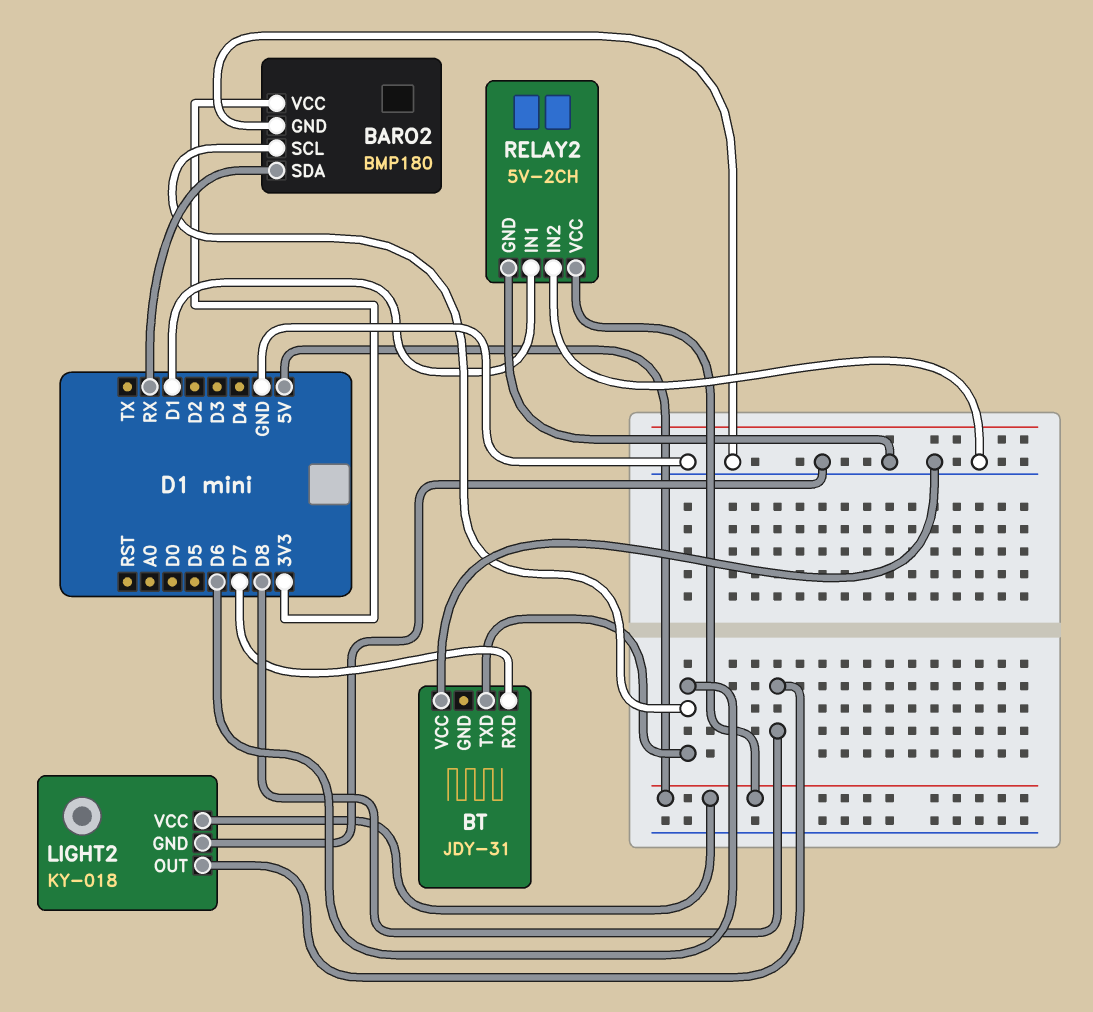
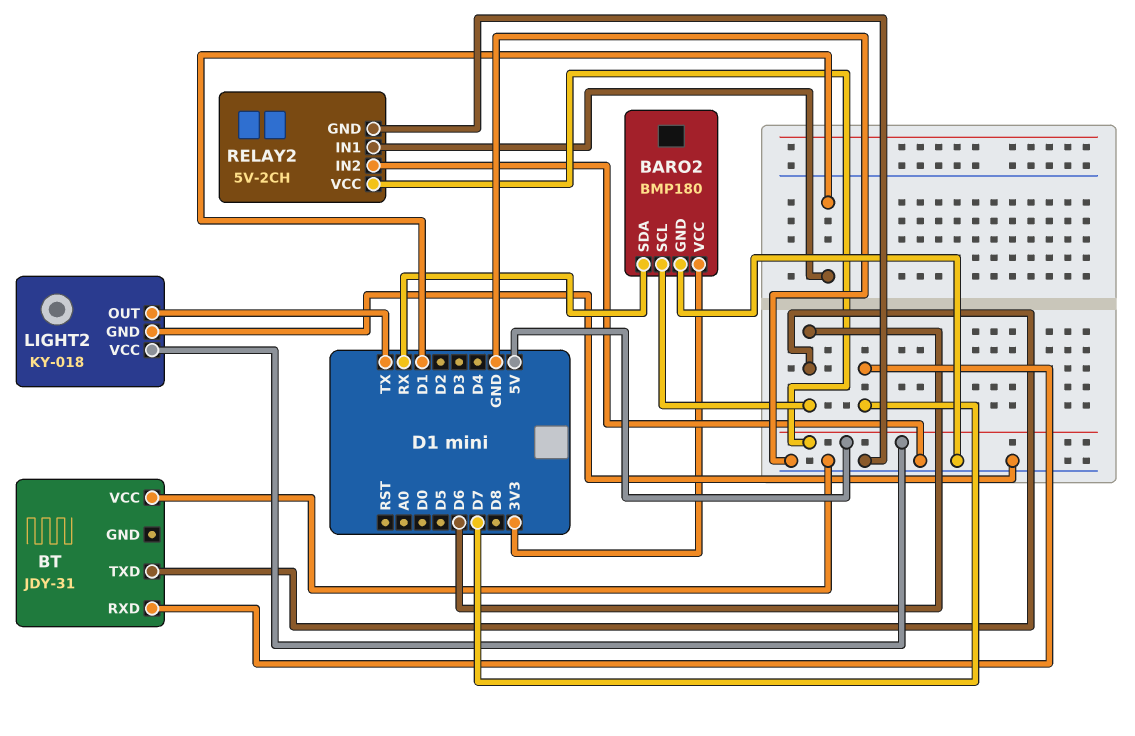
LIGHT2 pin OUT: D8 -> TX

